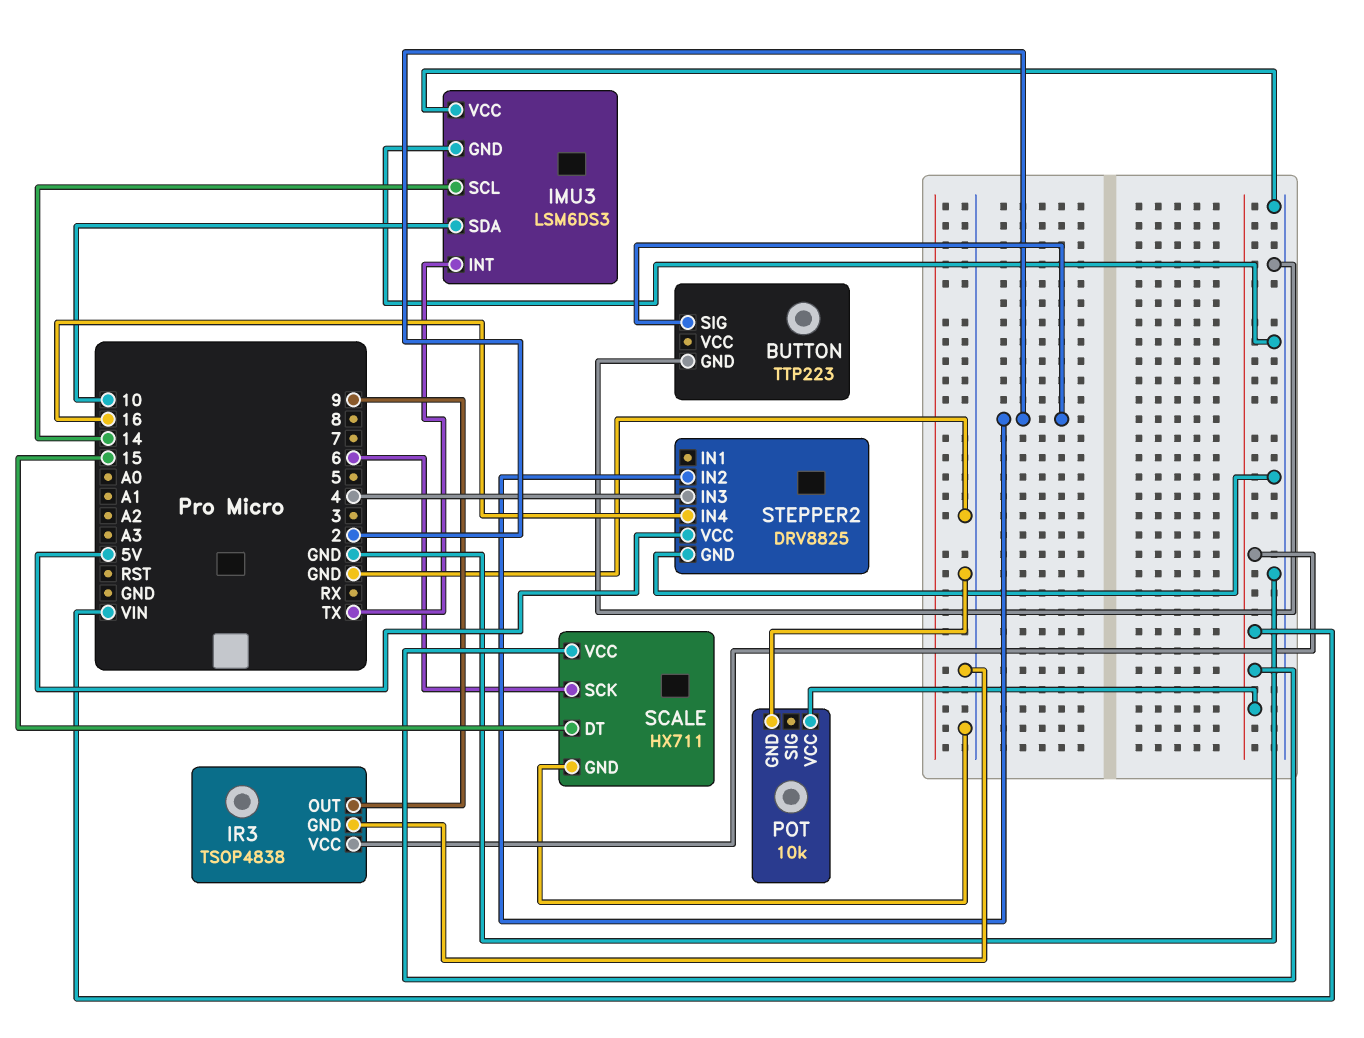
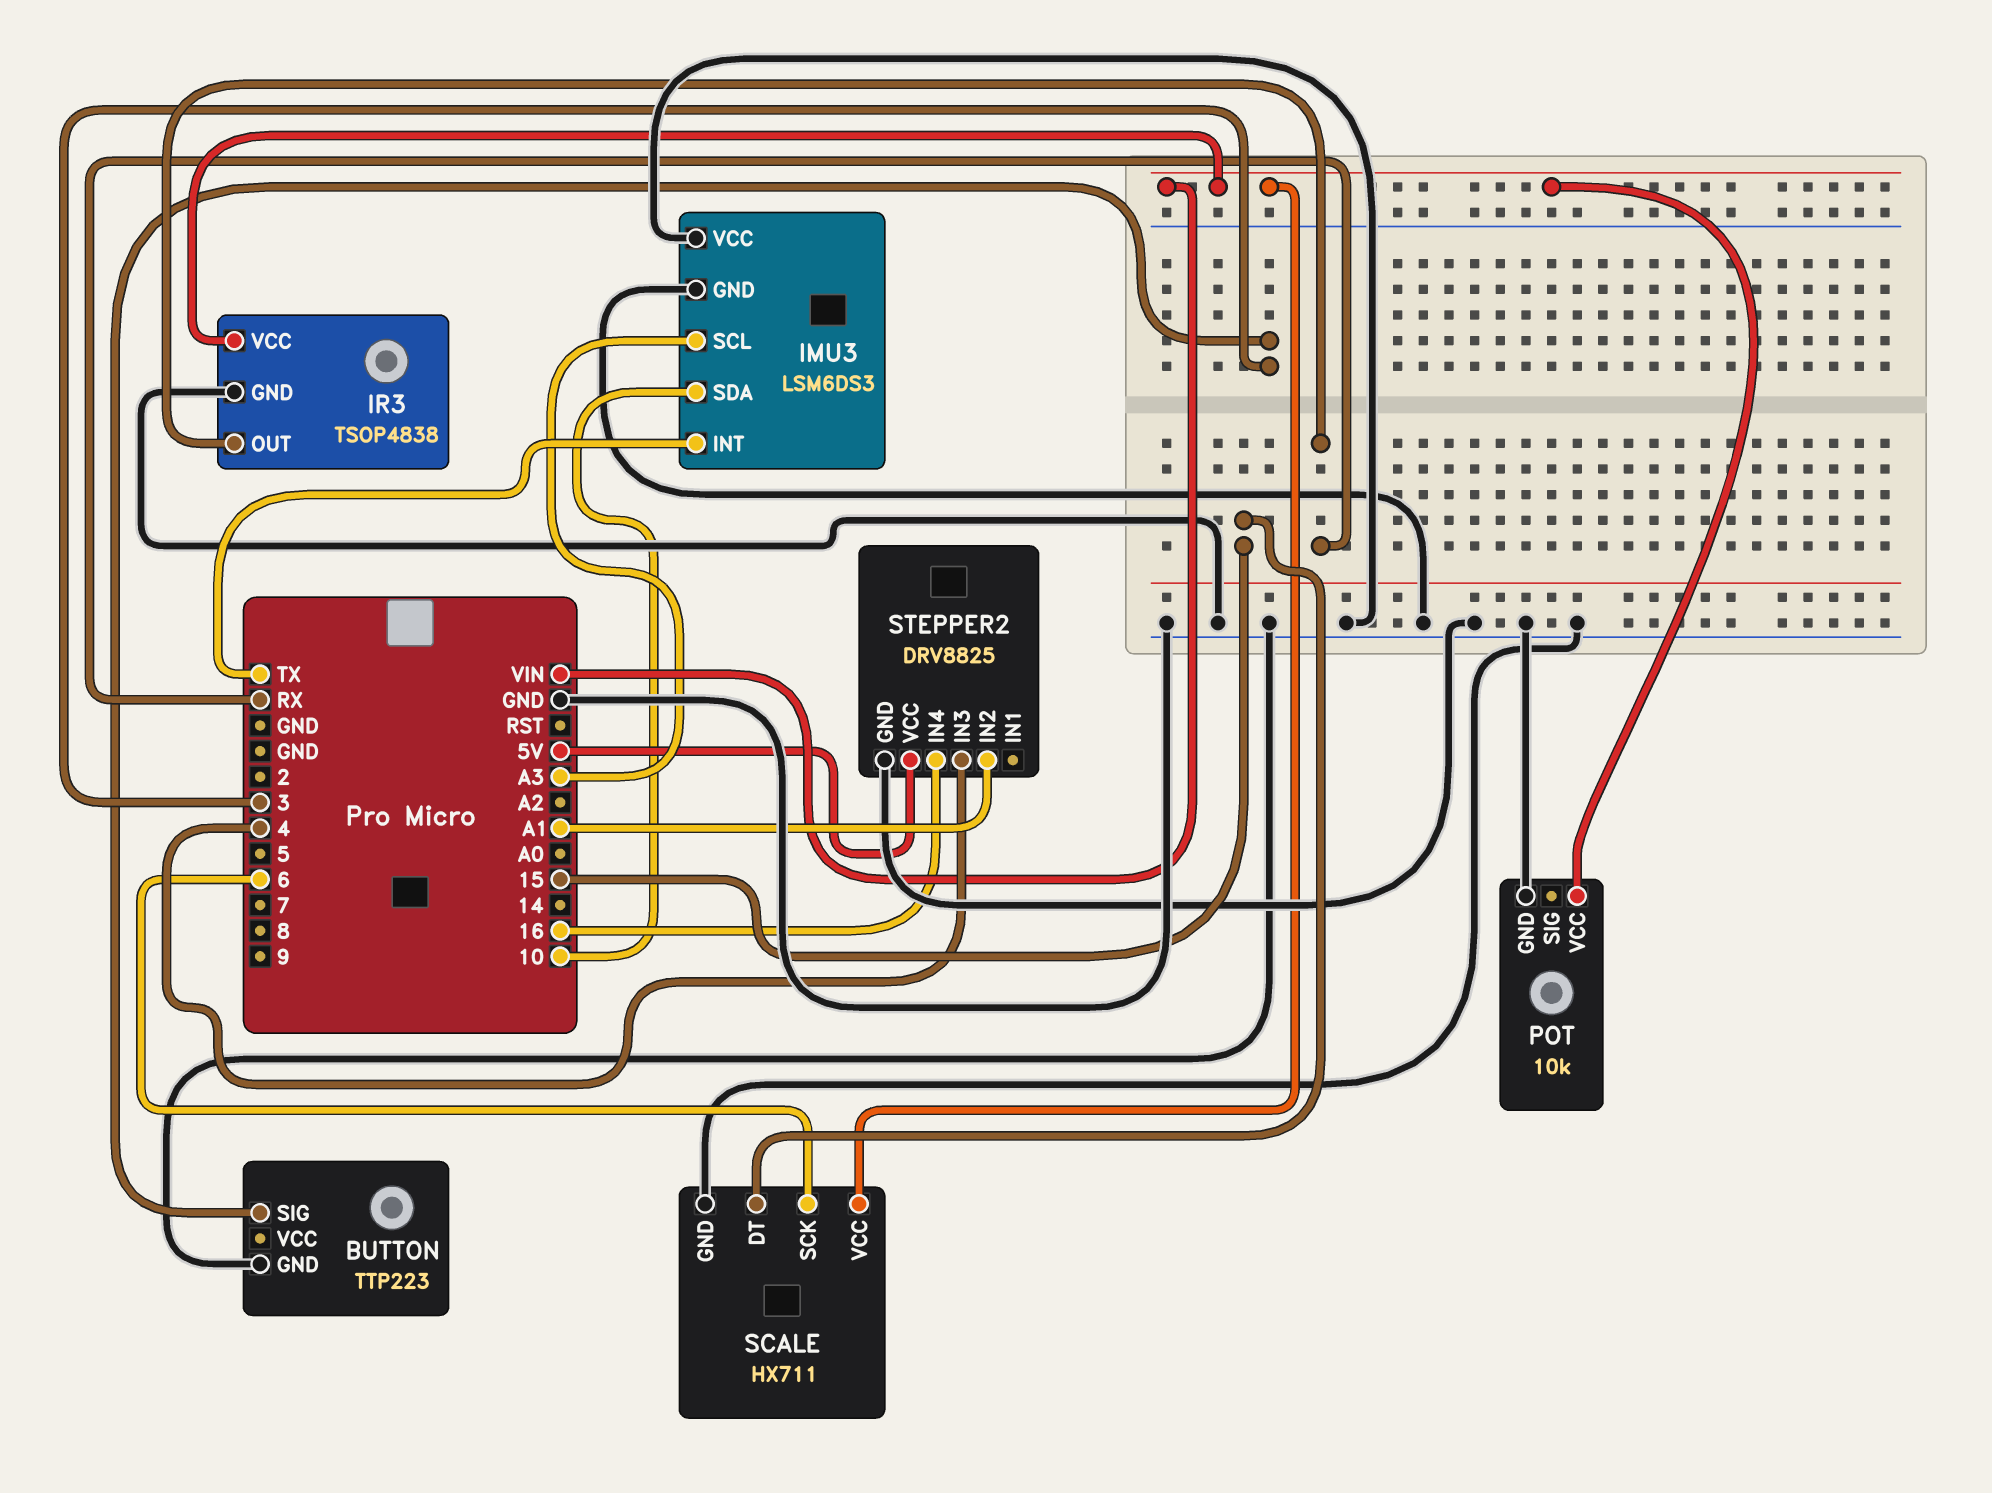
BUTTON pin SIG: 2 -> 3
IMU3 pin SCL: 14 -> A3
IR3 pin OUT: 9 -> RX
STEPPER2 pin IN2: 2 -> A1

